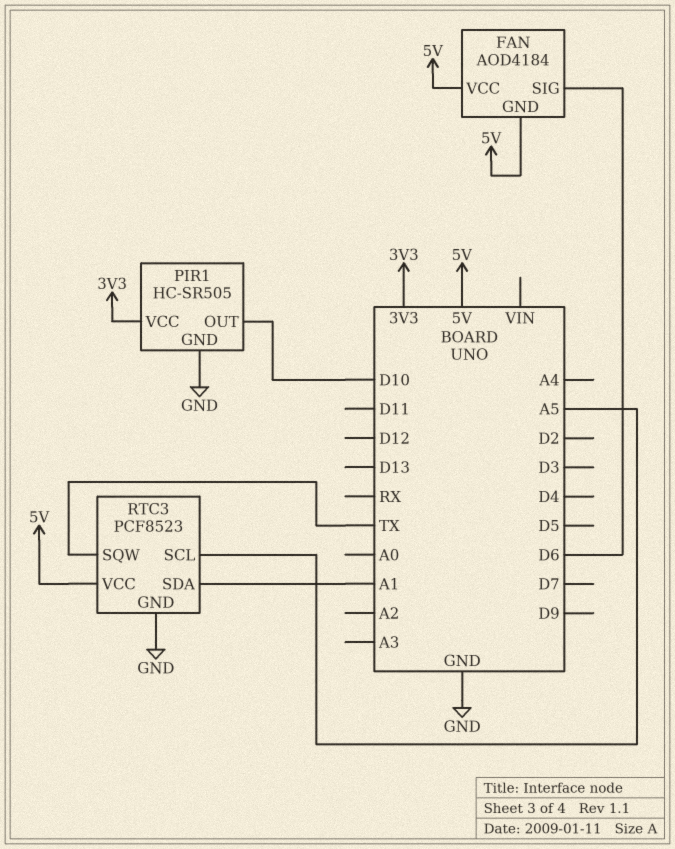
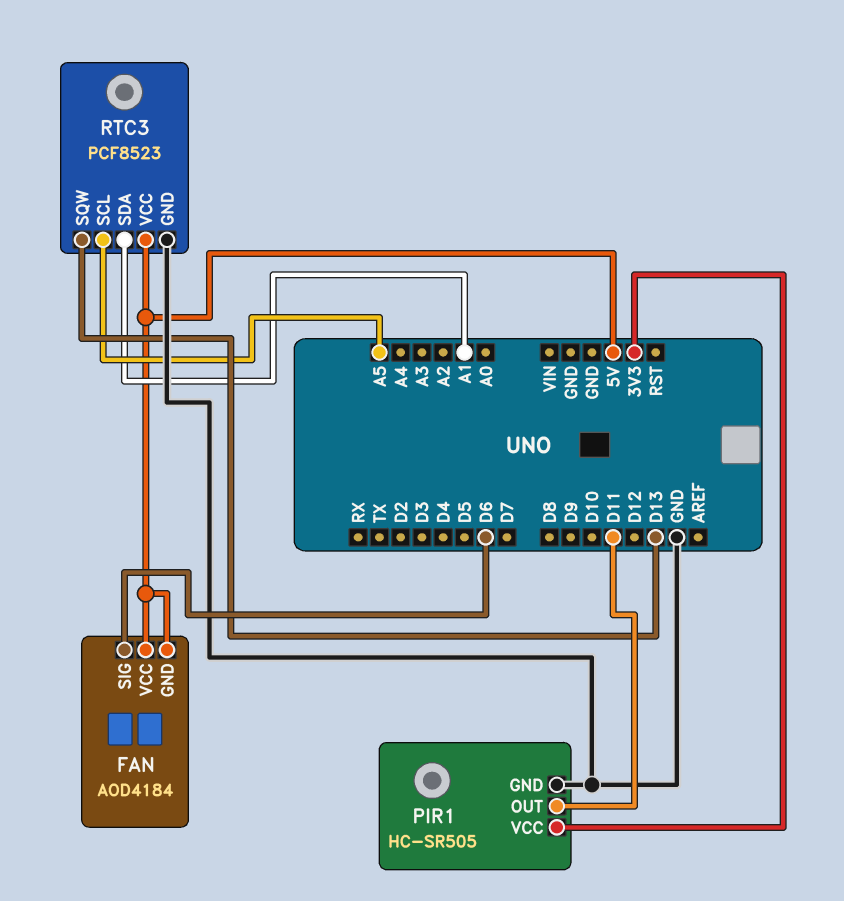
PIR1 pin OUT: D10 -> D11
RTC3 pin SQW: TX -> D13

